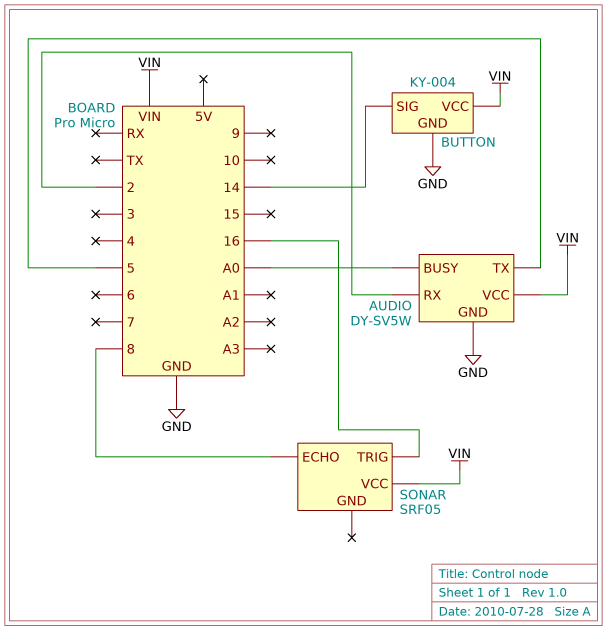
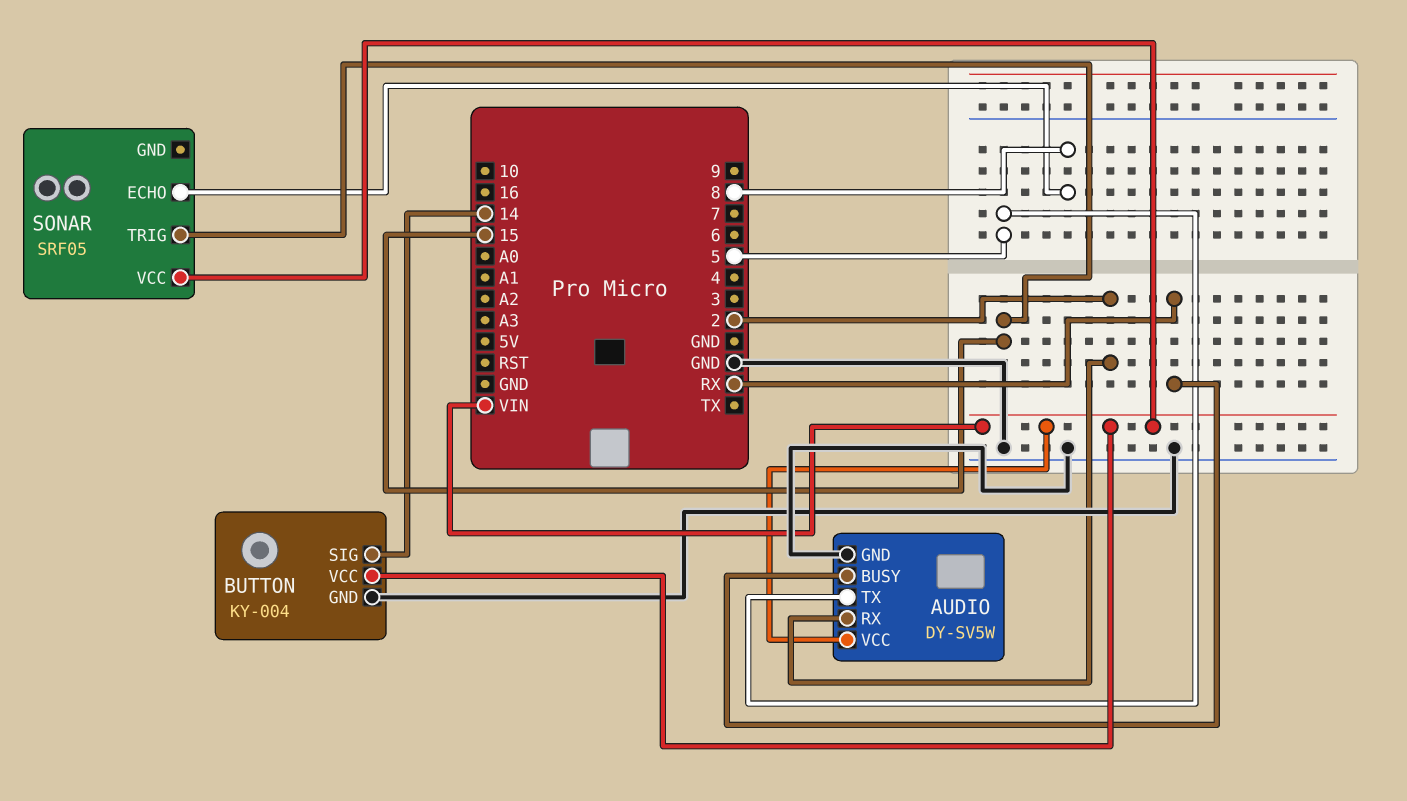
AUDIO pin BUSY: A0 -> RX
SONAR pin TRIG: 16 -> 15

